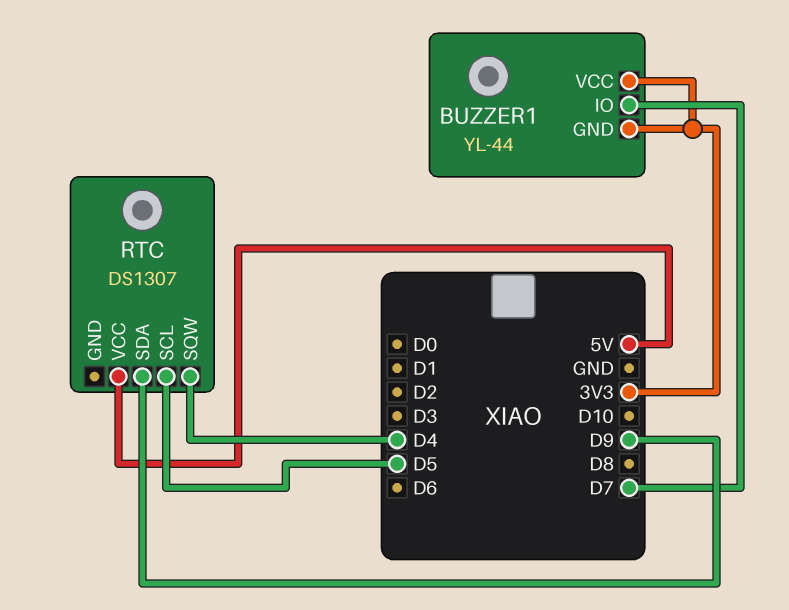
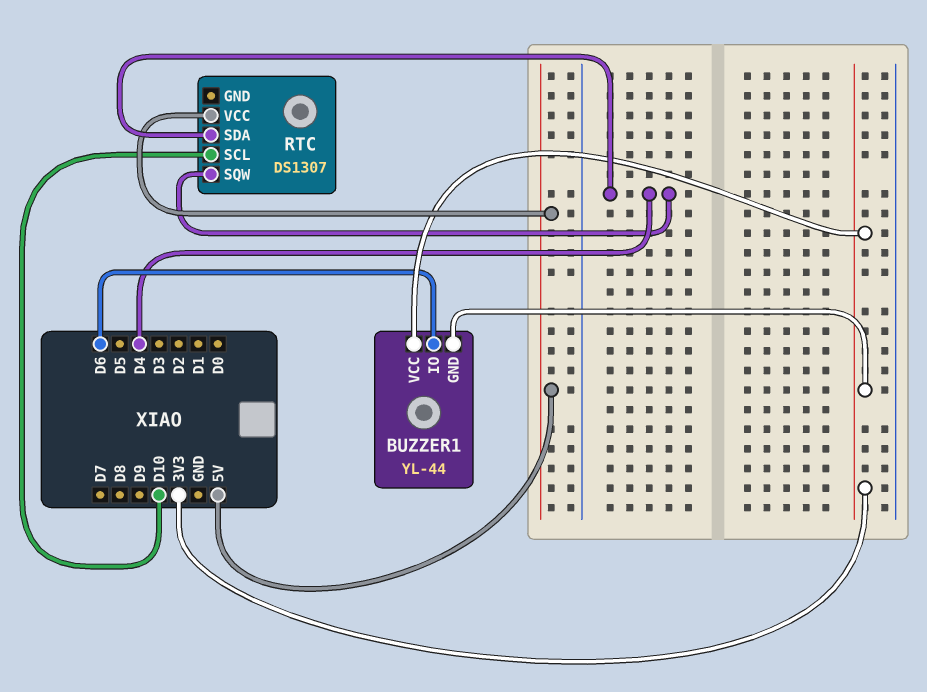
BUZZER1 pin IO: D7 -> D6
RTC pin SCL: D5 -> D10
RTC pin SDA: D9 -> D4

